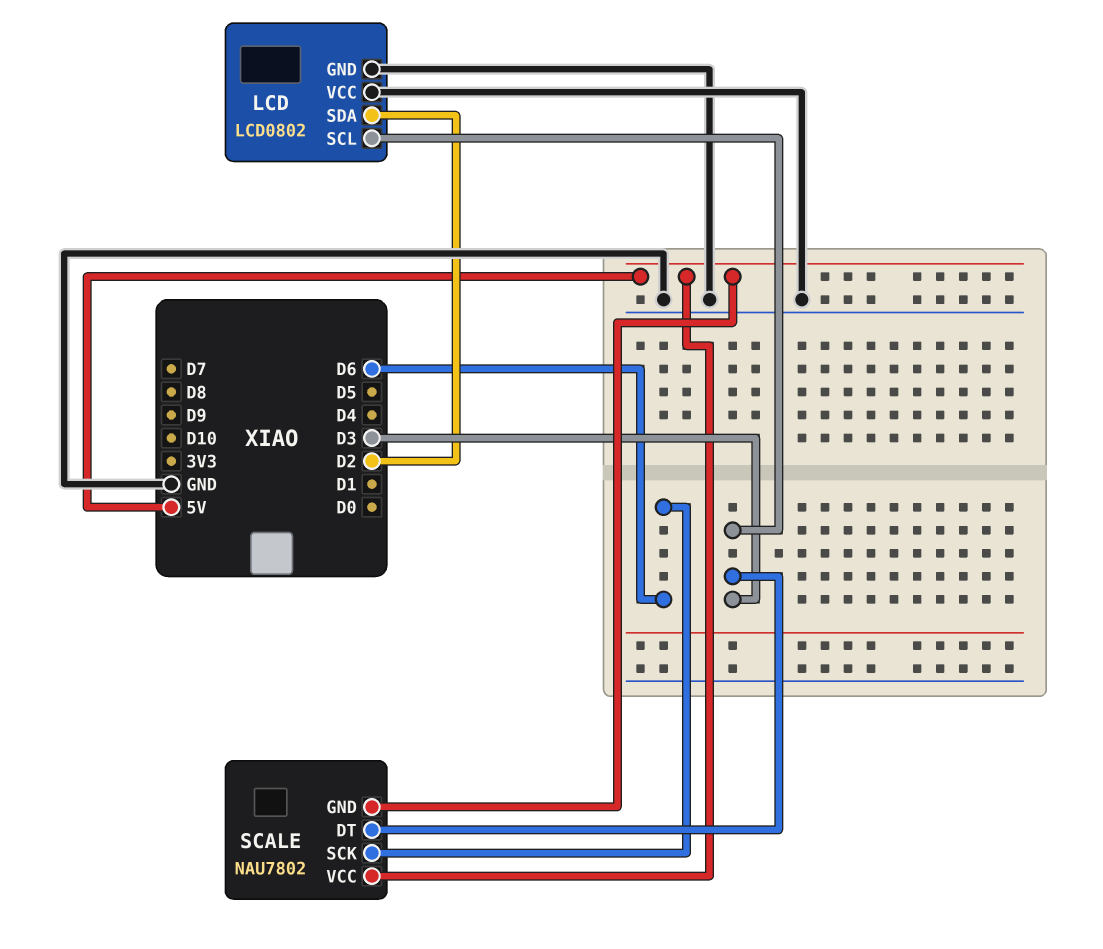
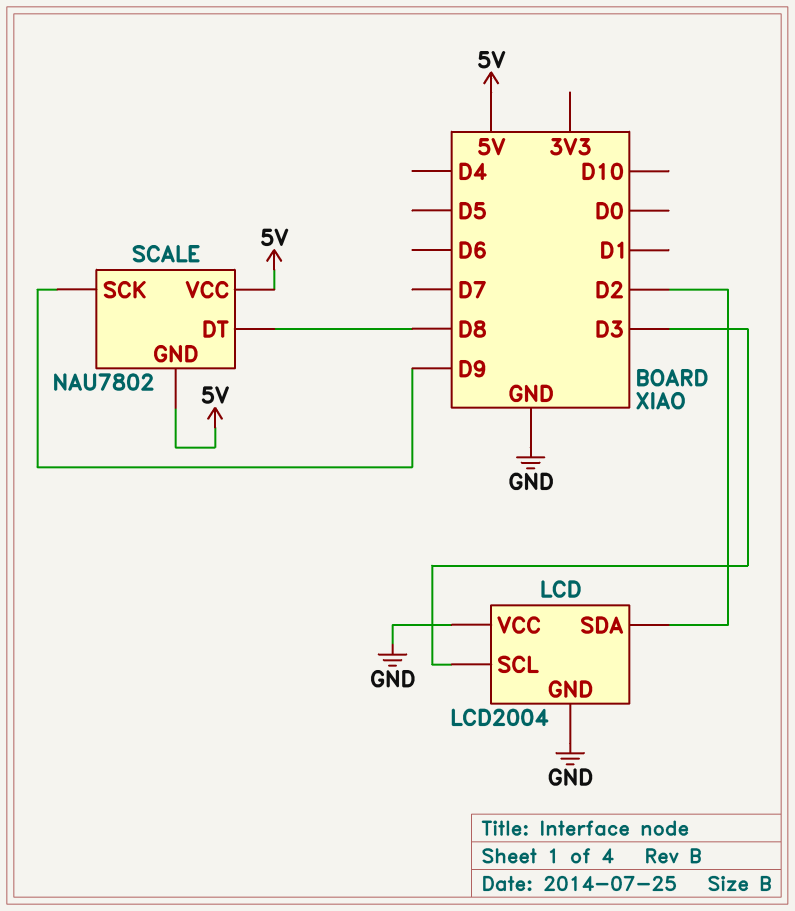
LCD: LCD0802 -> LCD2004
SCALE pin DT: D3 -> D8
SCALE pin SCK: D6 -> D9

